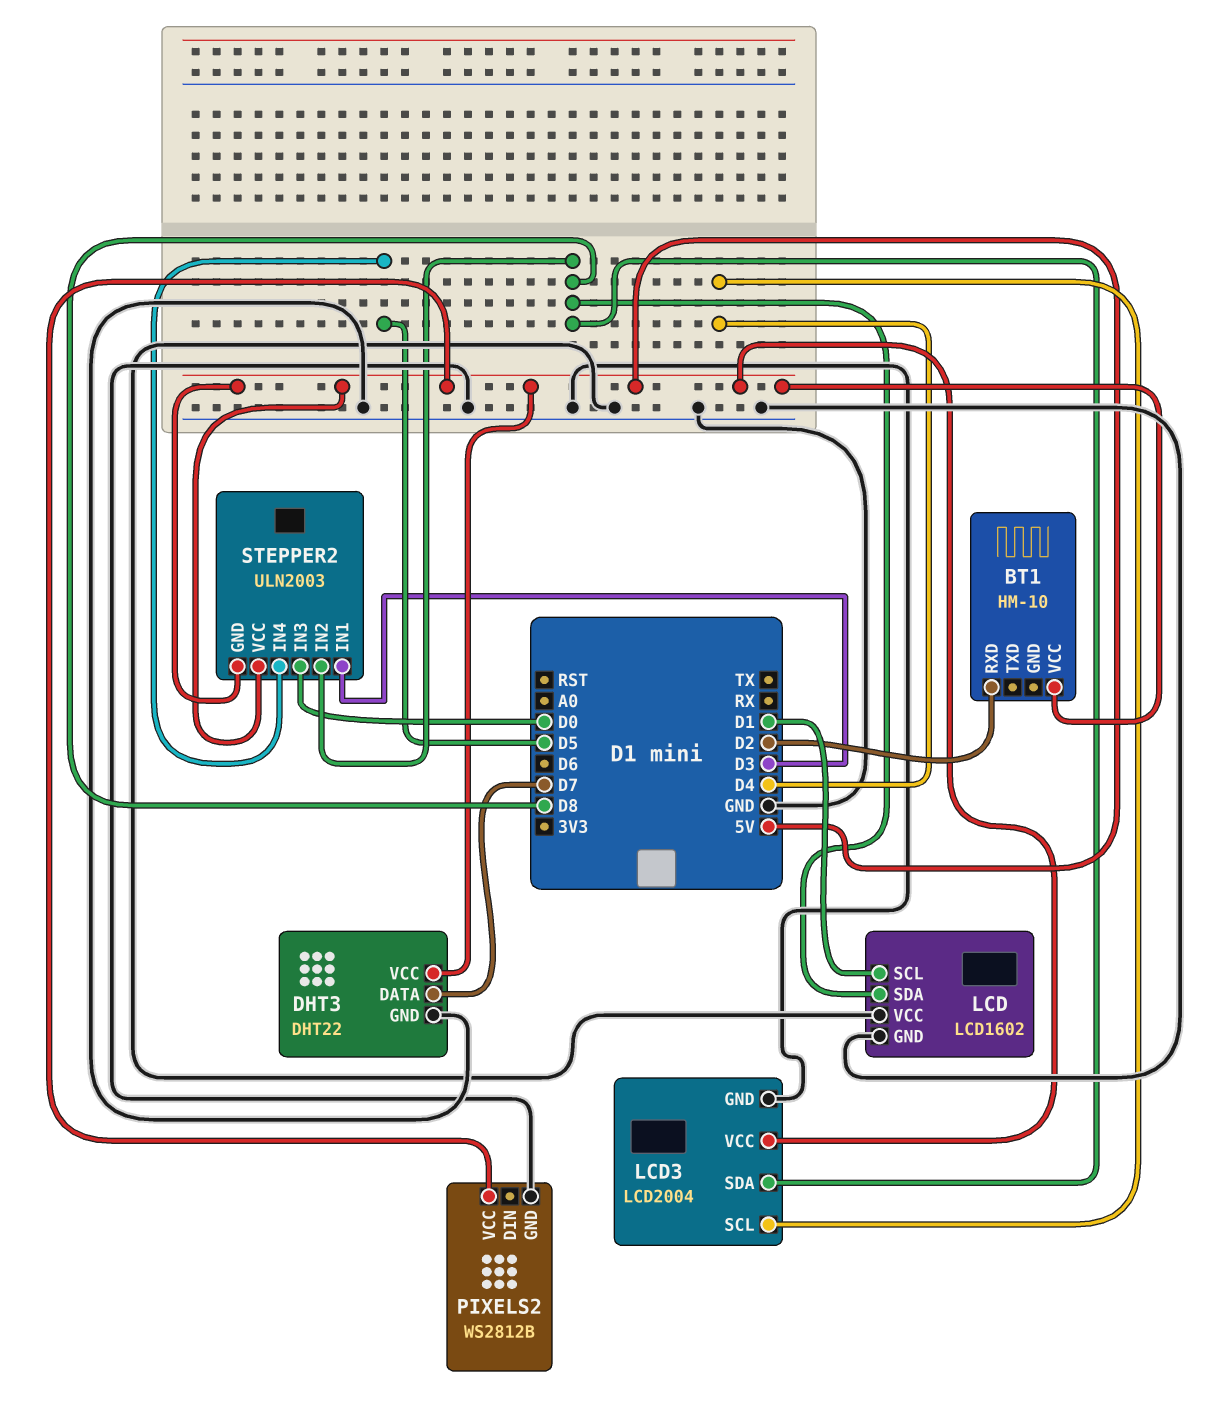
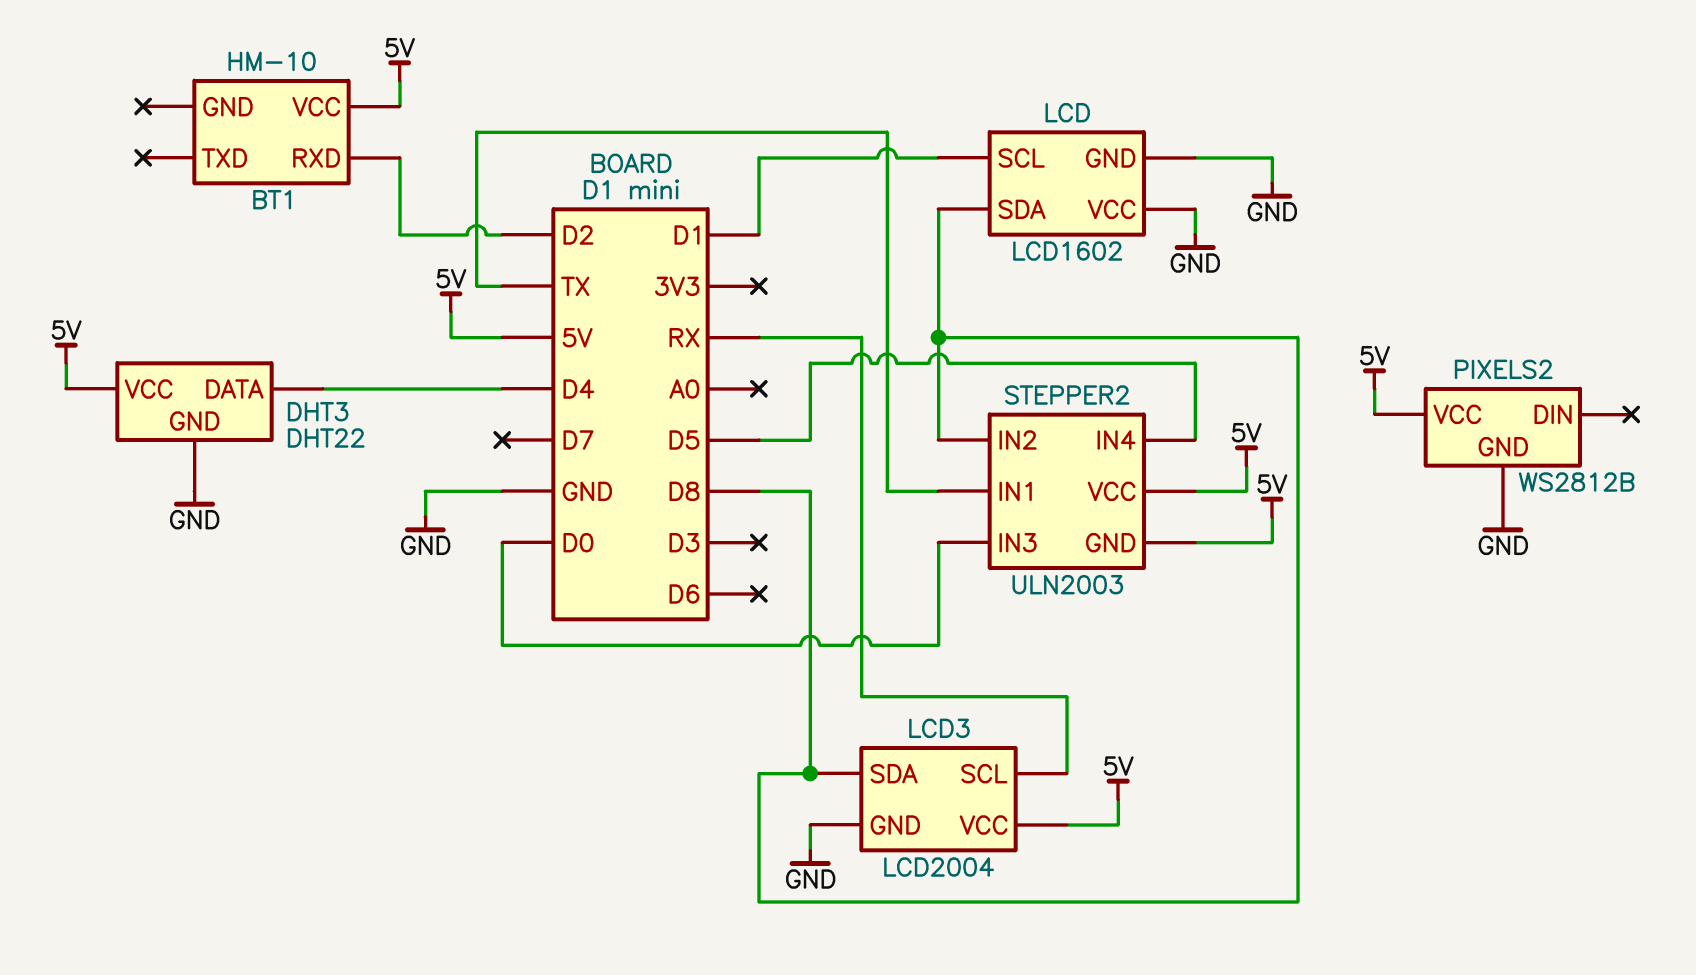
DHT3 pin DATA: D7 -> D4
LCD3 pin SCL: D4 -> RX
STEPPER2 pin IN1: D3 -> TX

